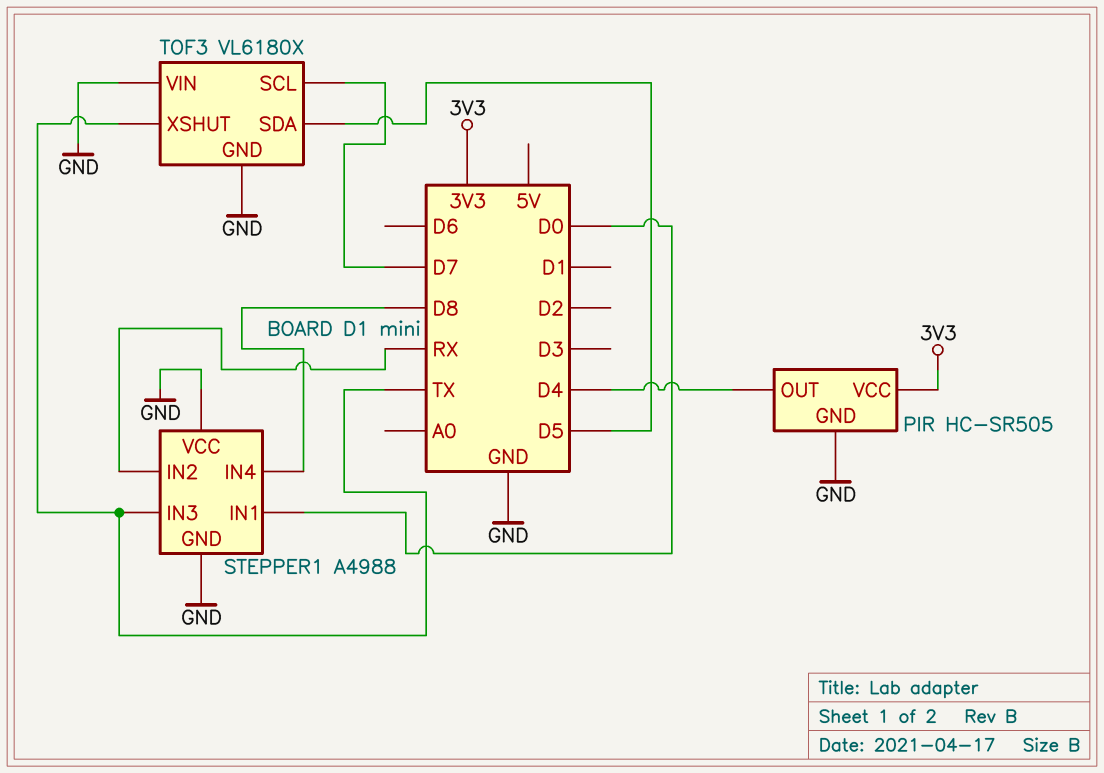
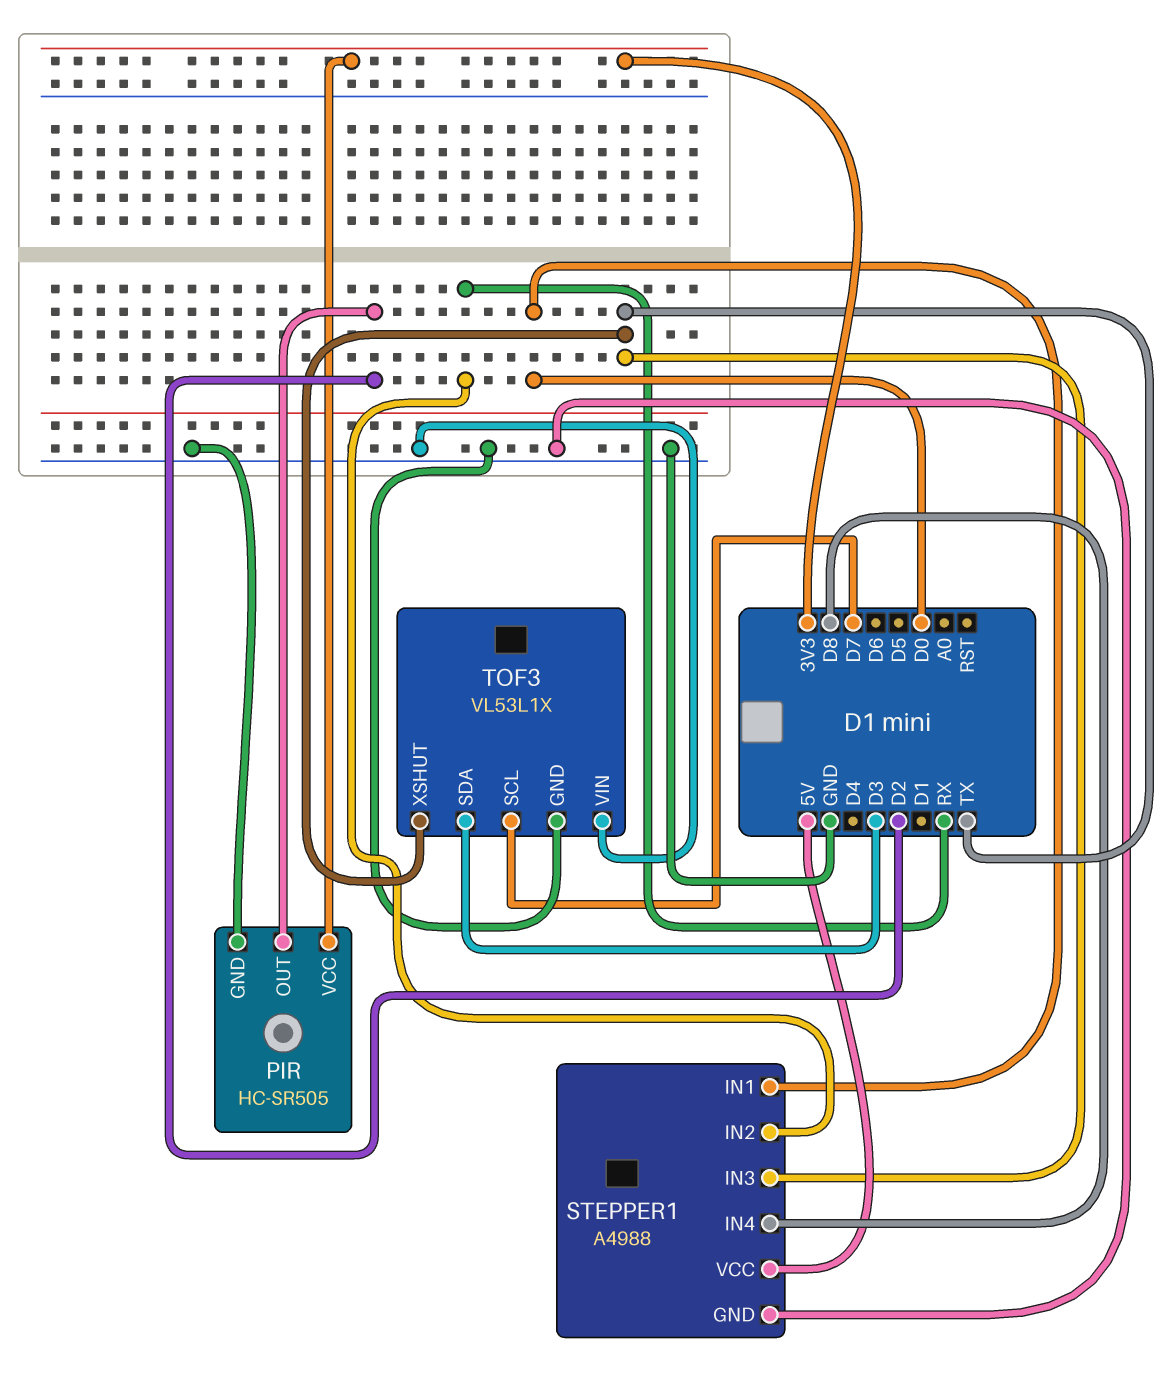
PIR pin OUT: D4 -> D2
STEPPER1 pin VCC: GND -> 5V
TOF3: VL6180X -> VL53L1X
TOF3 pin SDA: D5 -> D3

